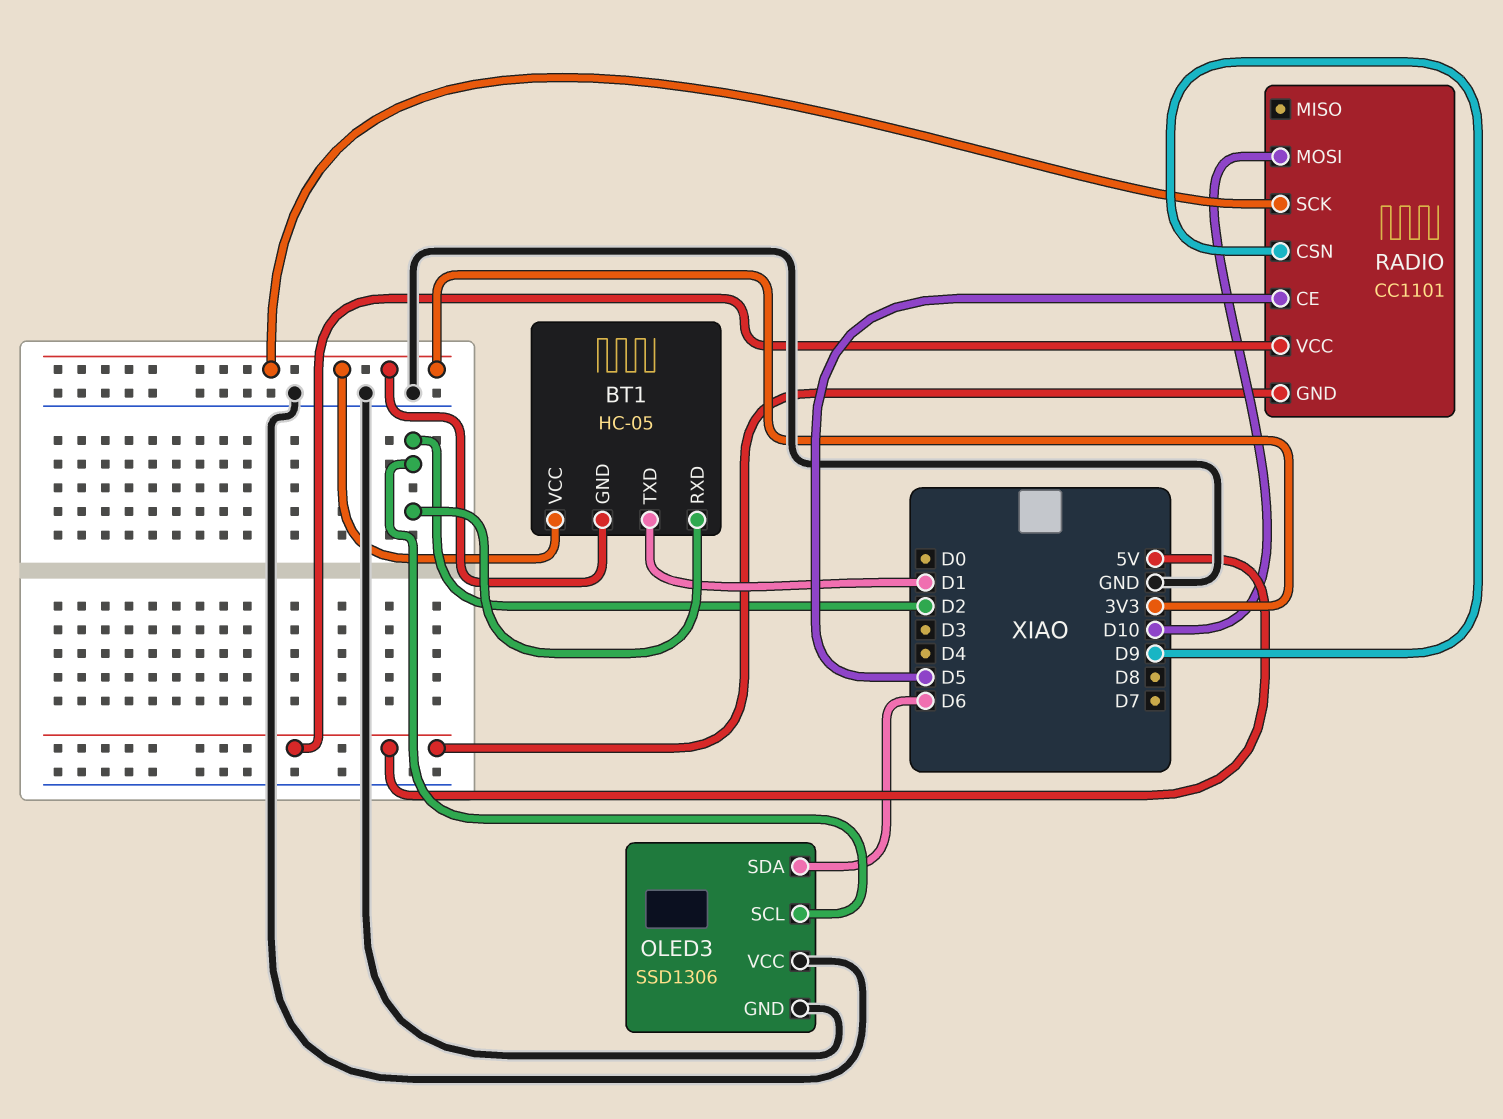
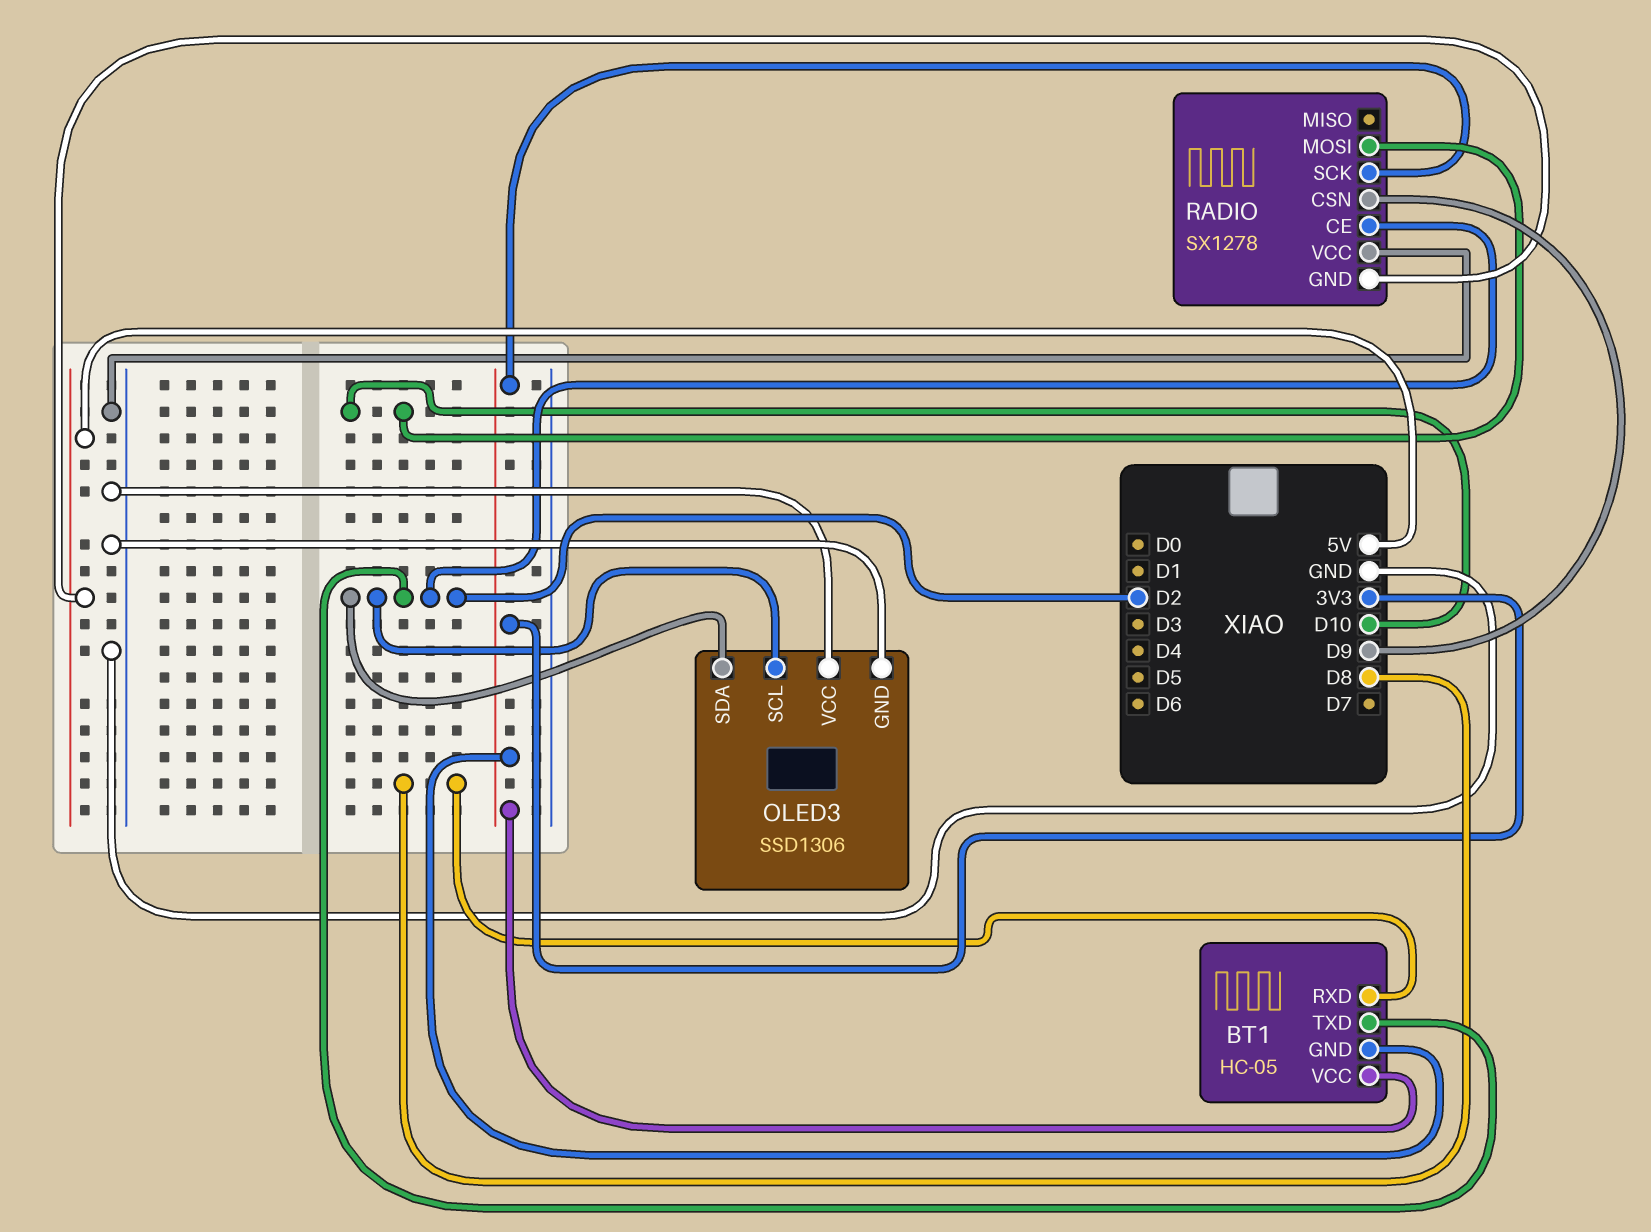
BT1 pin RXD: D2 -> D8
BT1 pin TXD: D1 -> D2
OLED3 pin SDA: D6 -> D2
RADIO: CC1101 -> SX1278
RADIO pin CE: D5 -> D2
RADIO pin VCC: 5V -> GND

